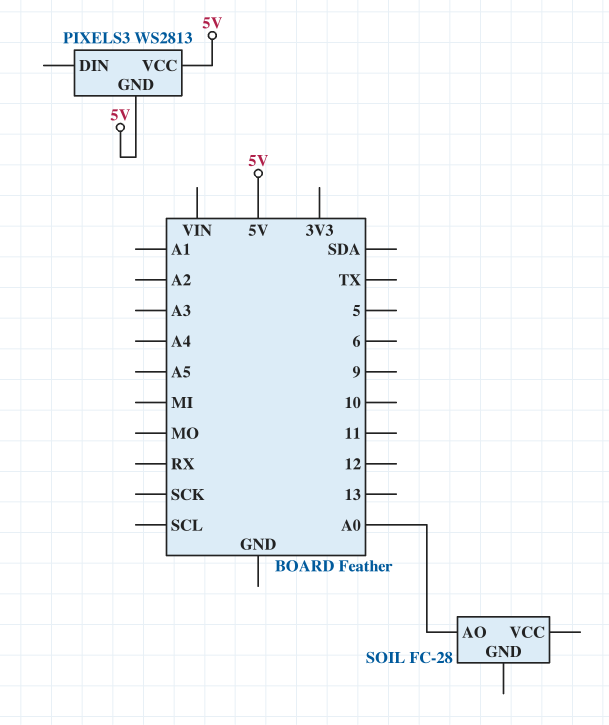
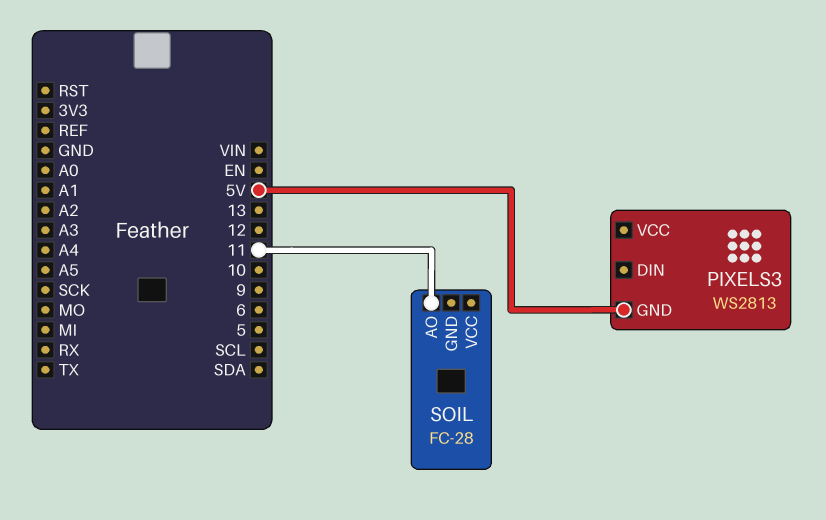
PIXELS3 pin VCC: 5V -> none
SOIL pin AO: A0 -> 11

